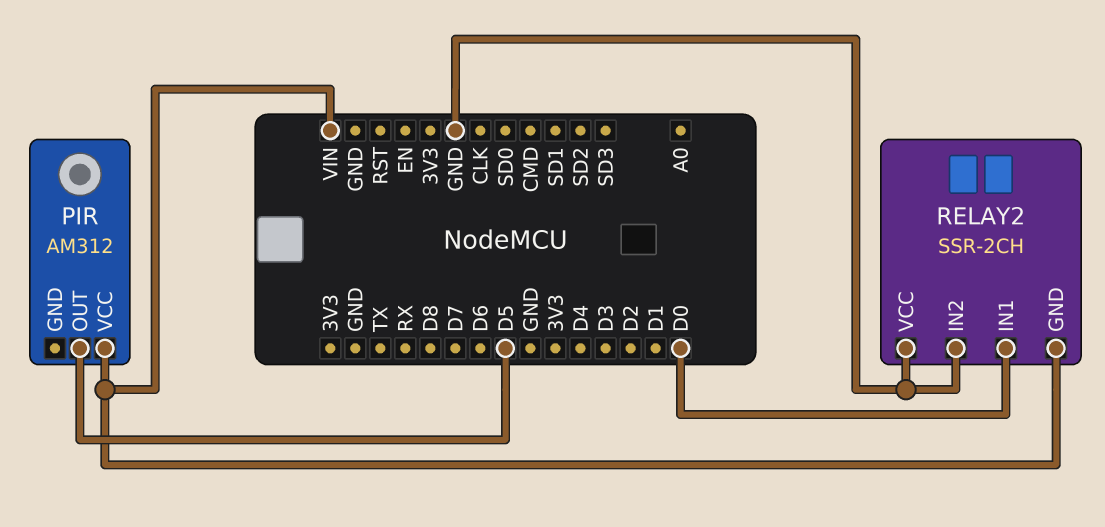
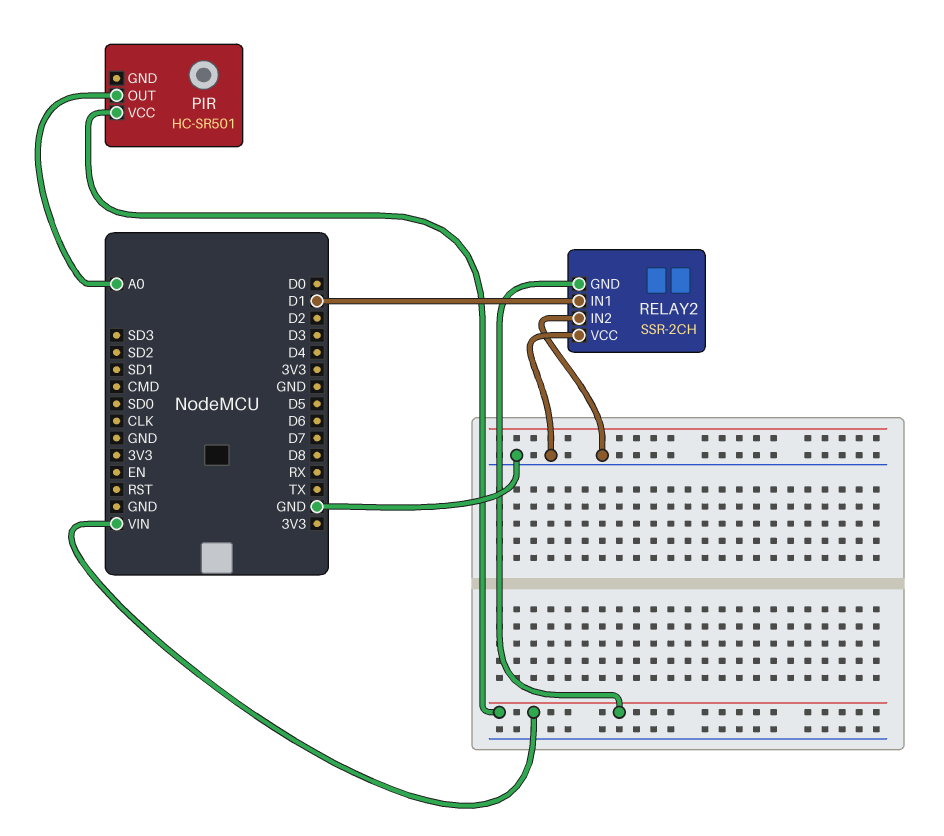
PIR: AM312 -> HC-SR501
PIR pin OUT: D5 -> A0
RELAY2 pin IN1: D0 -> D1

